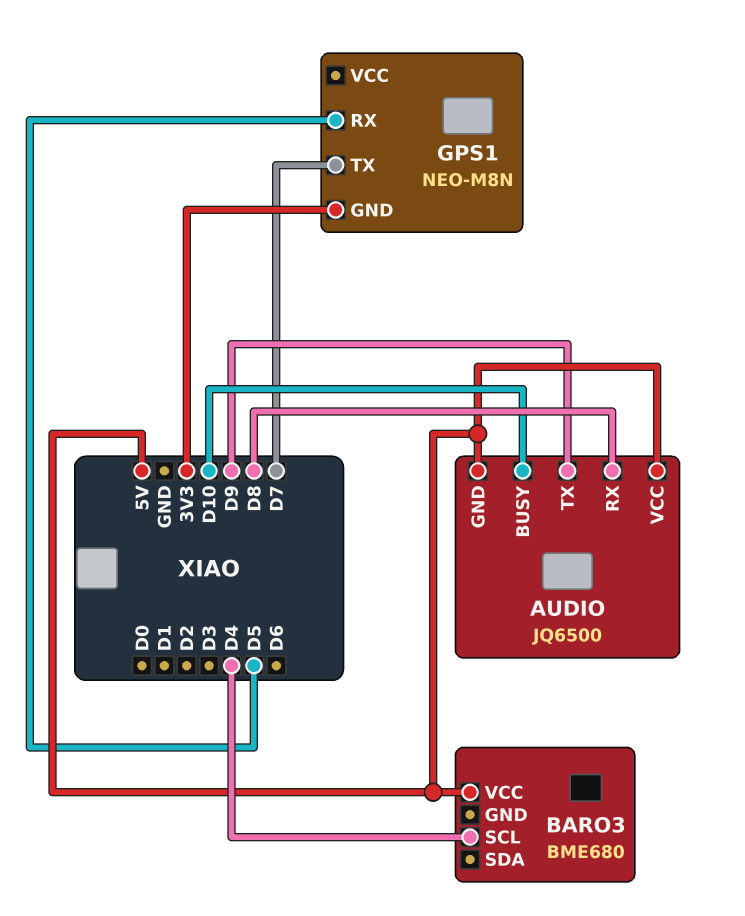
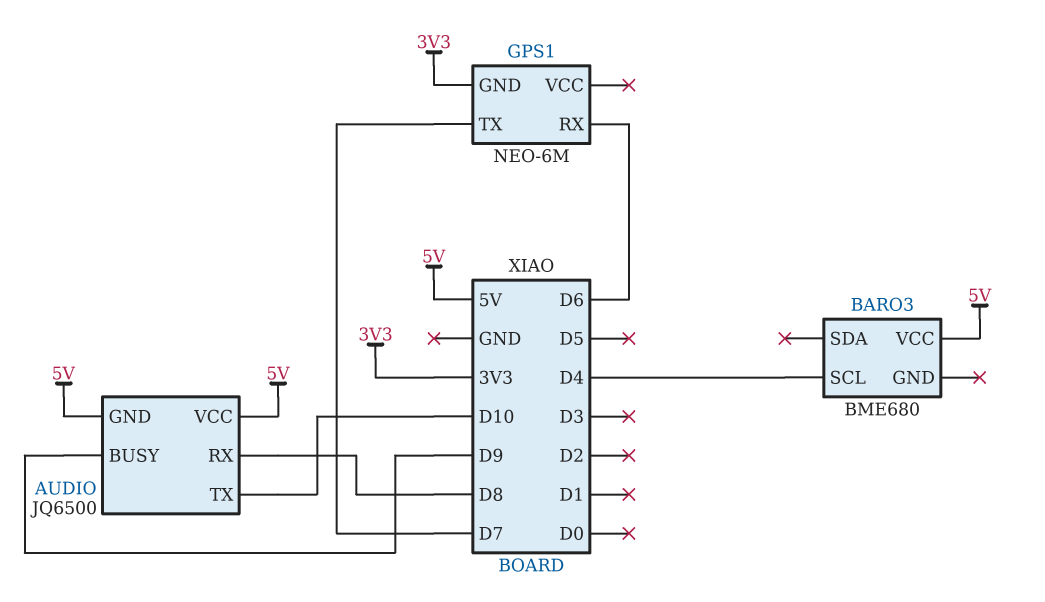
AUDIO pin BUSY: D10 -> D9
AUDIO pin TX: D9 -> D10
GPS1: NEO-M8N -> NEO-6M
GPS1 pin RX: D5 -> D6

